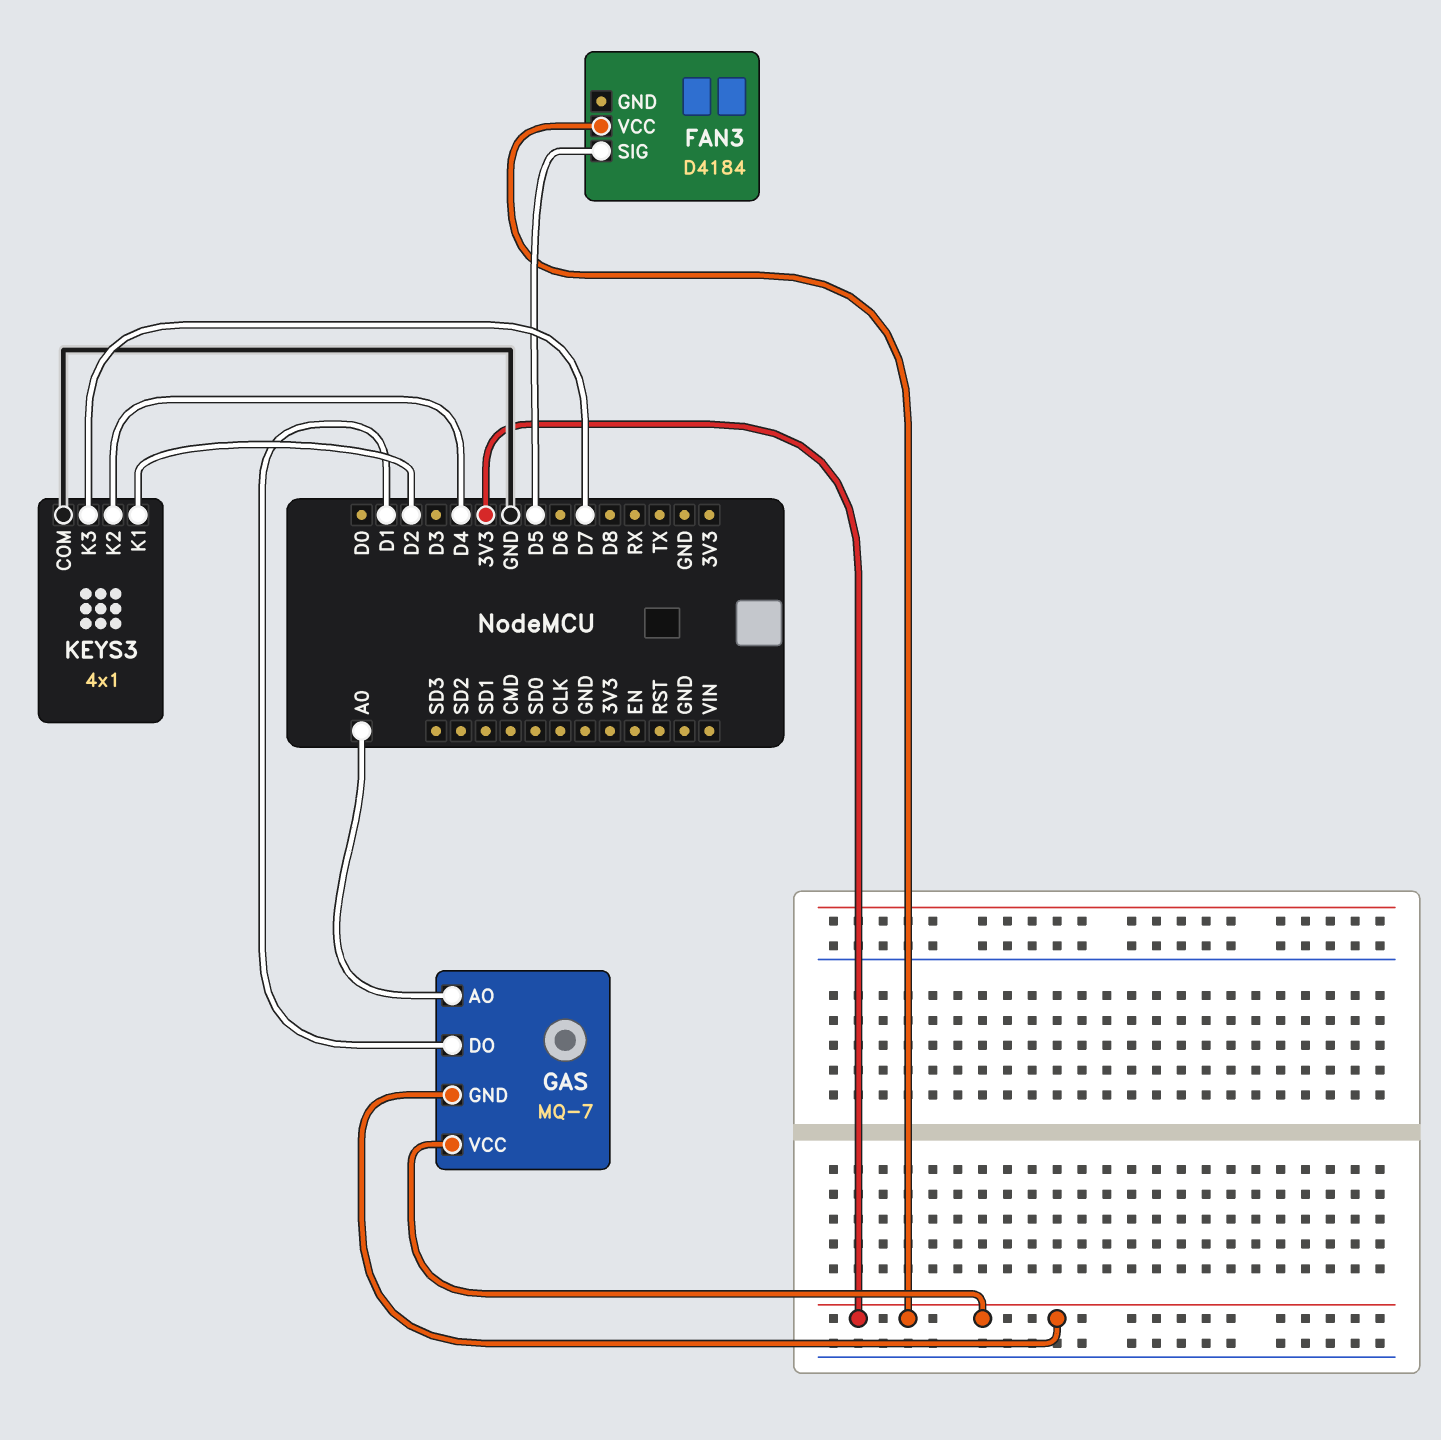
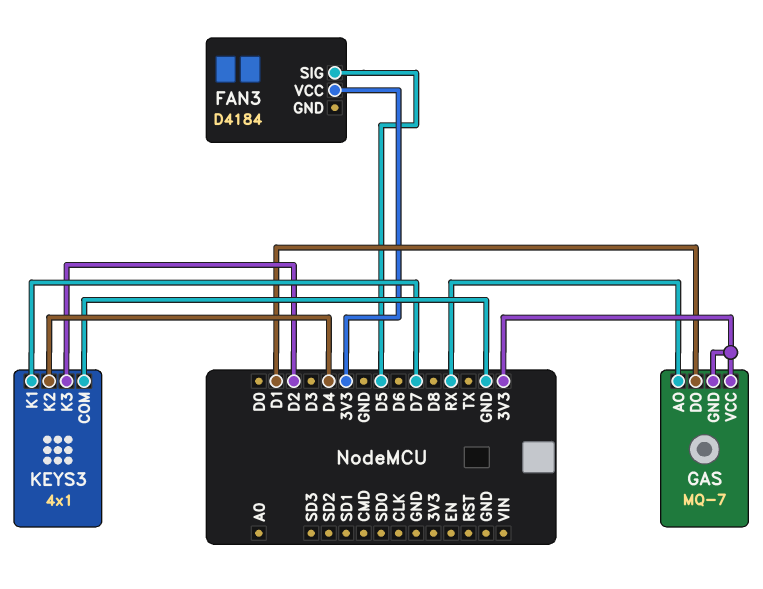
GAS pin AO: A0 -> RX
KEYS3 pin K1: D2 -> D7
KEYS3 pin K3: D7 -> D2

